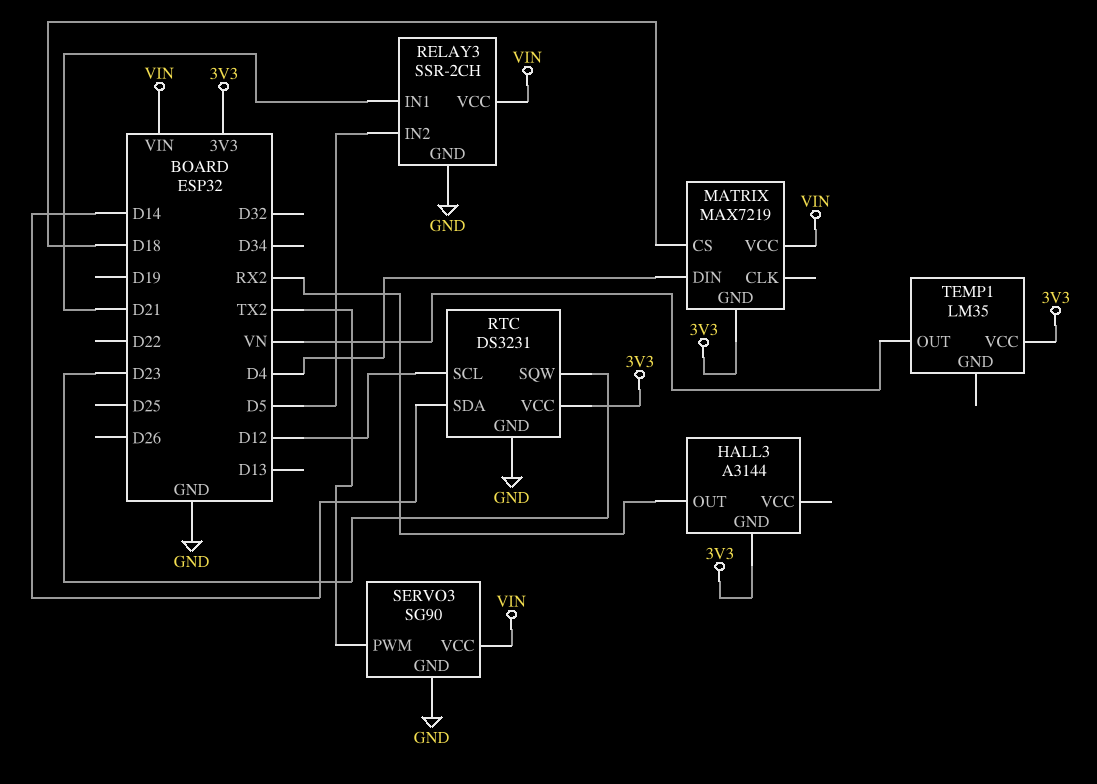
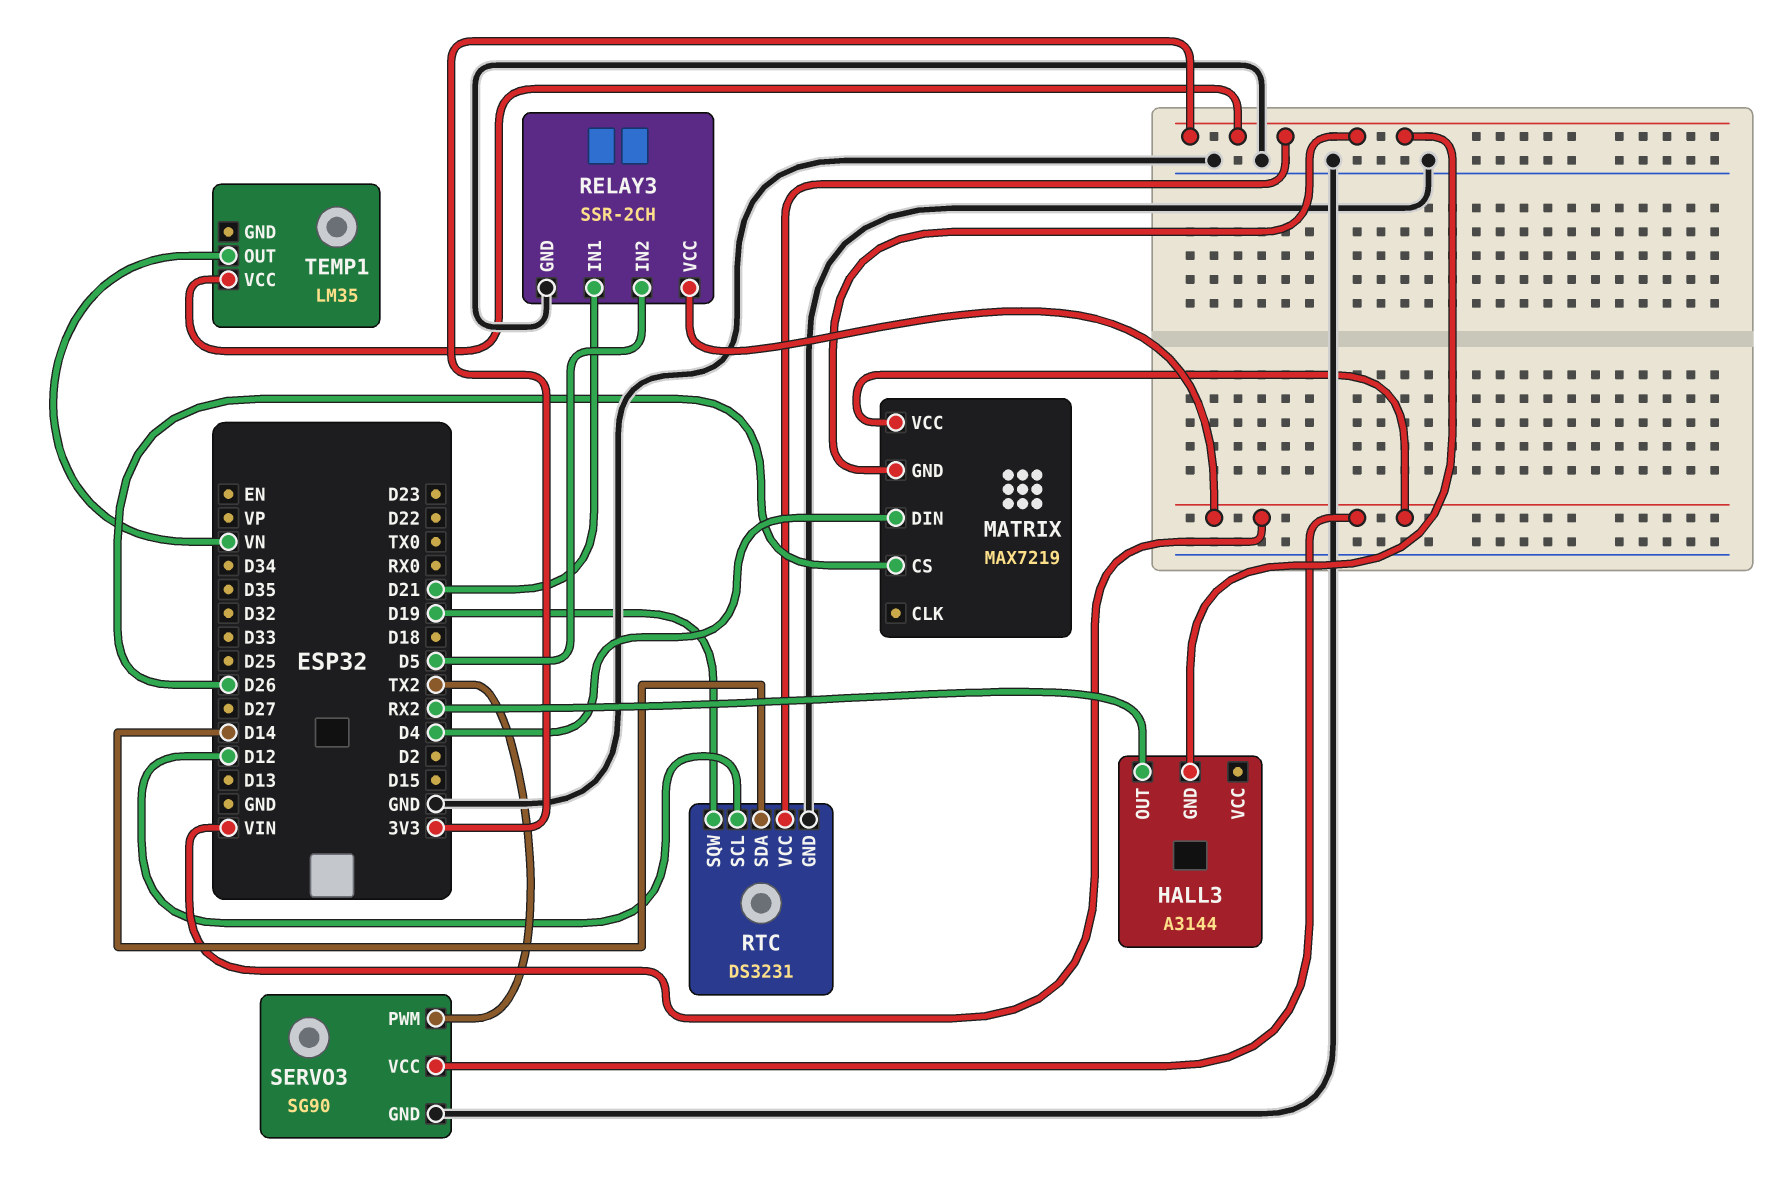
MATRIX pin CS: D18 -> D26
RTC pin SQW: D23 -> D19

